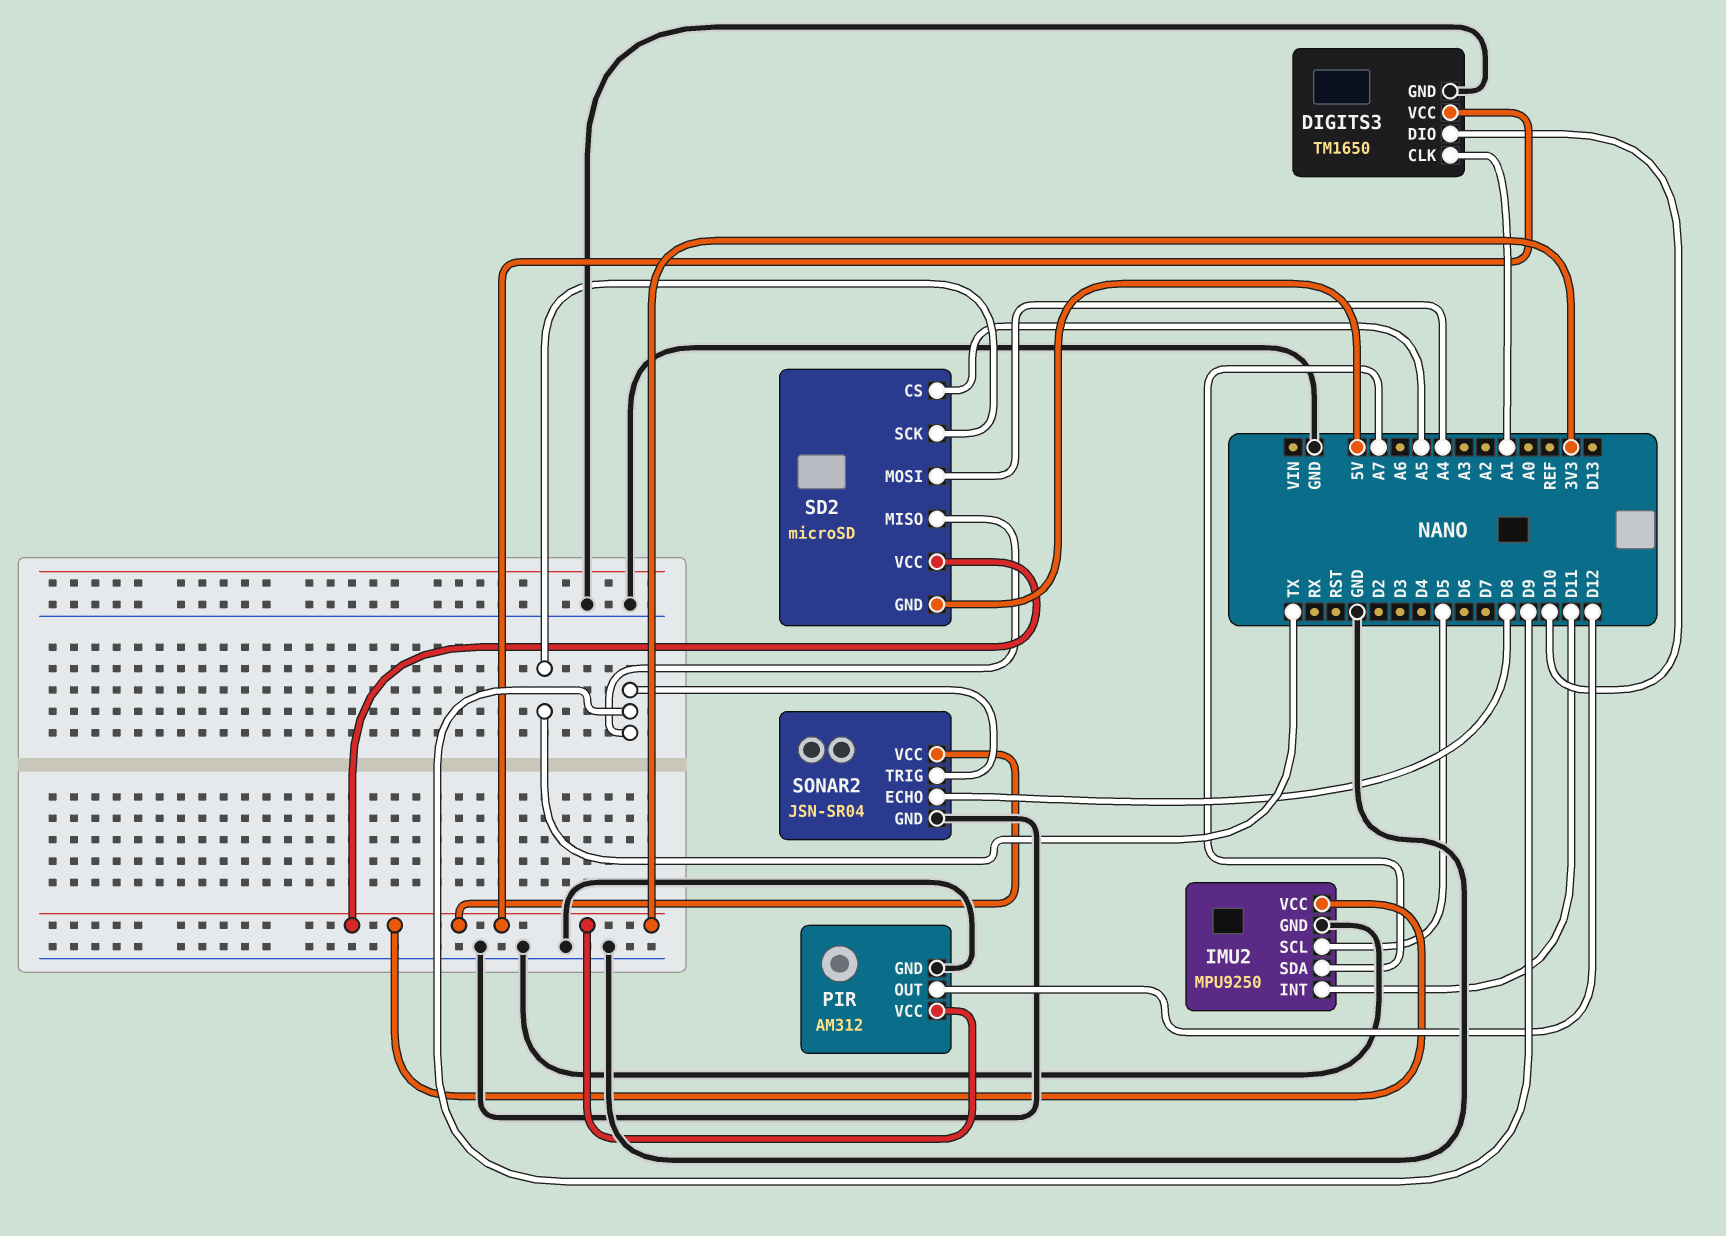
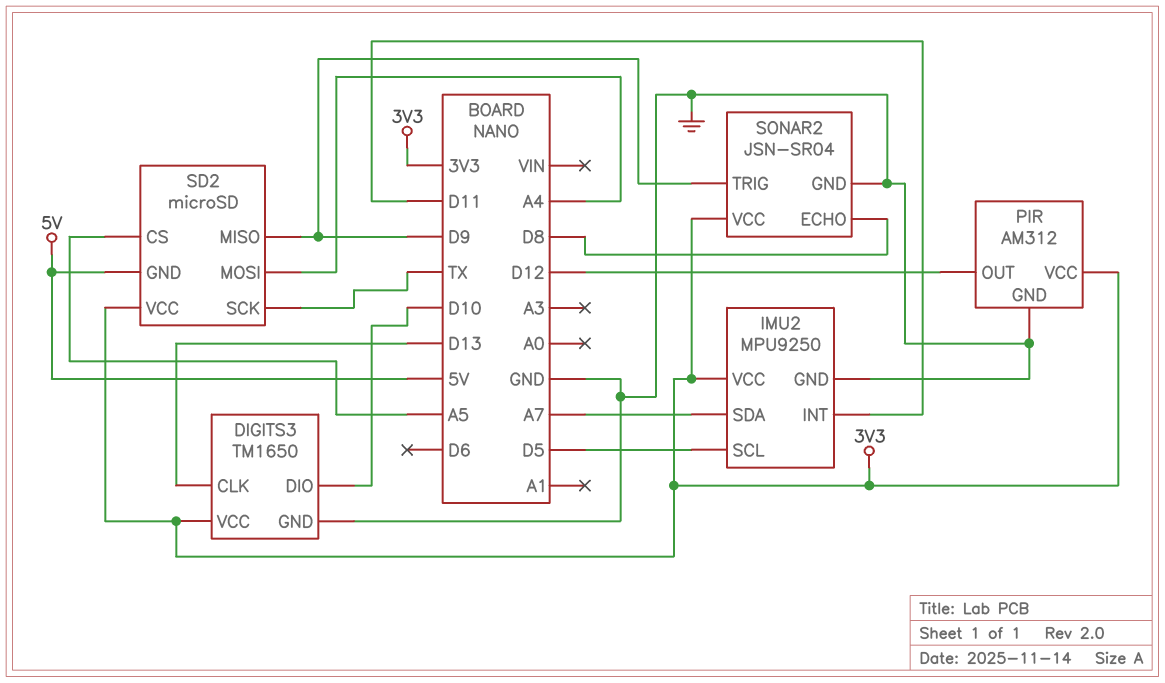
DIGITS3 pin CLK: A1 -> D13

